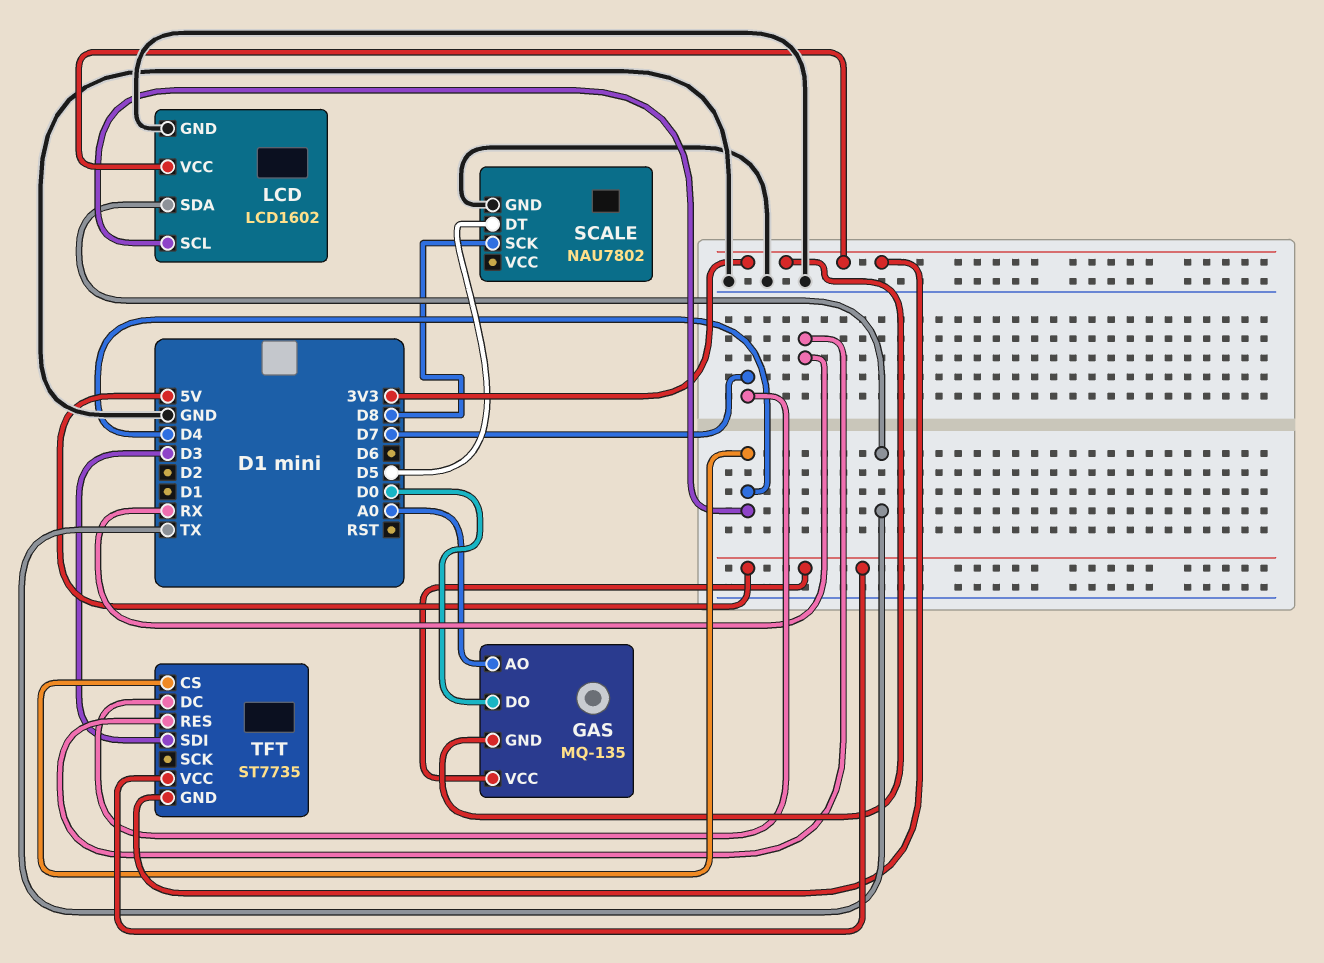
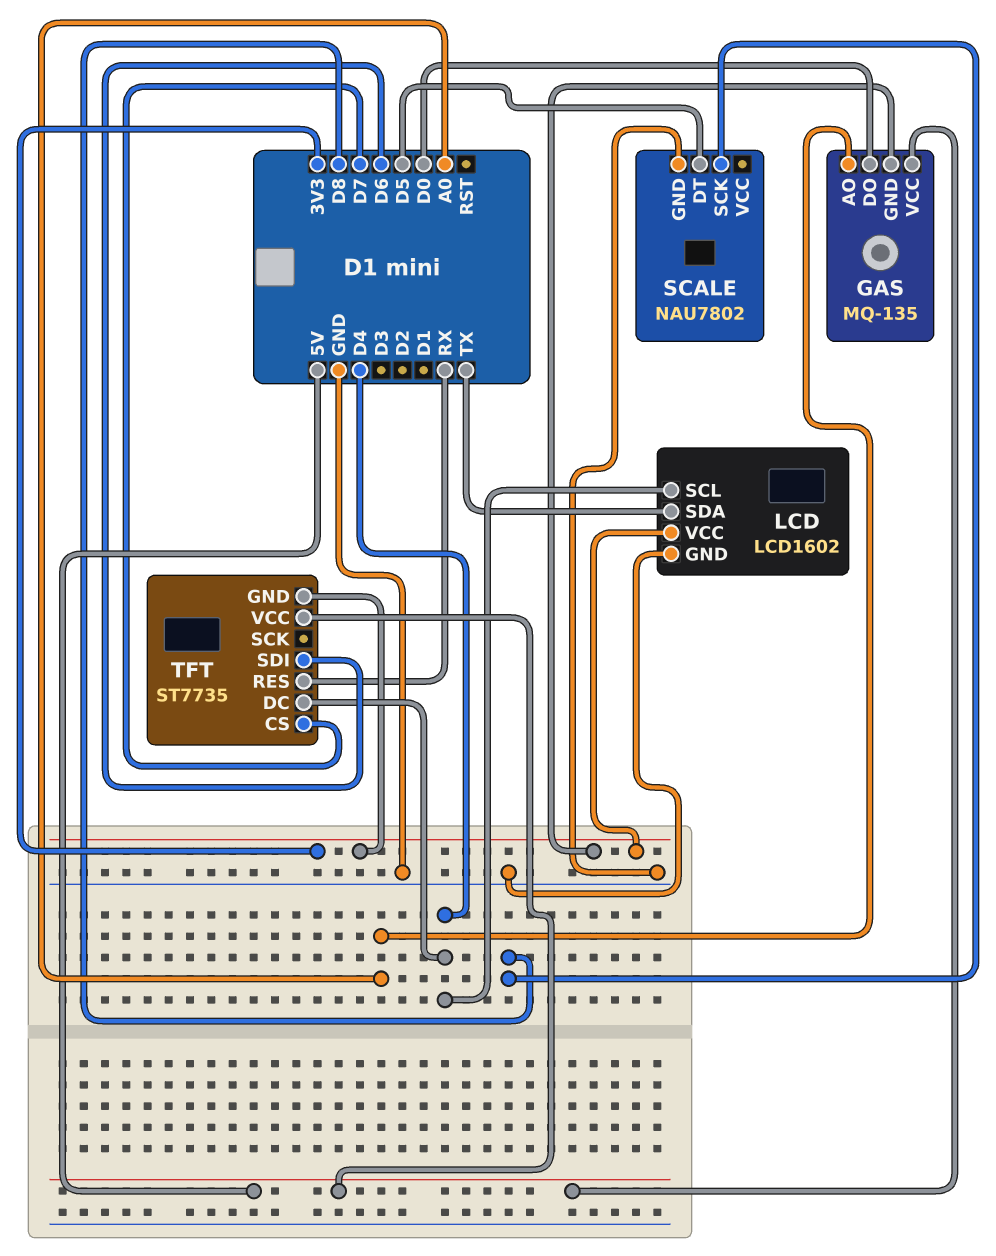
TFT pin CS: D4 -> D7
TFT pin DC: D7 -> D4
TFT pin SDI: D3 -> D6

